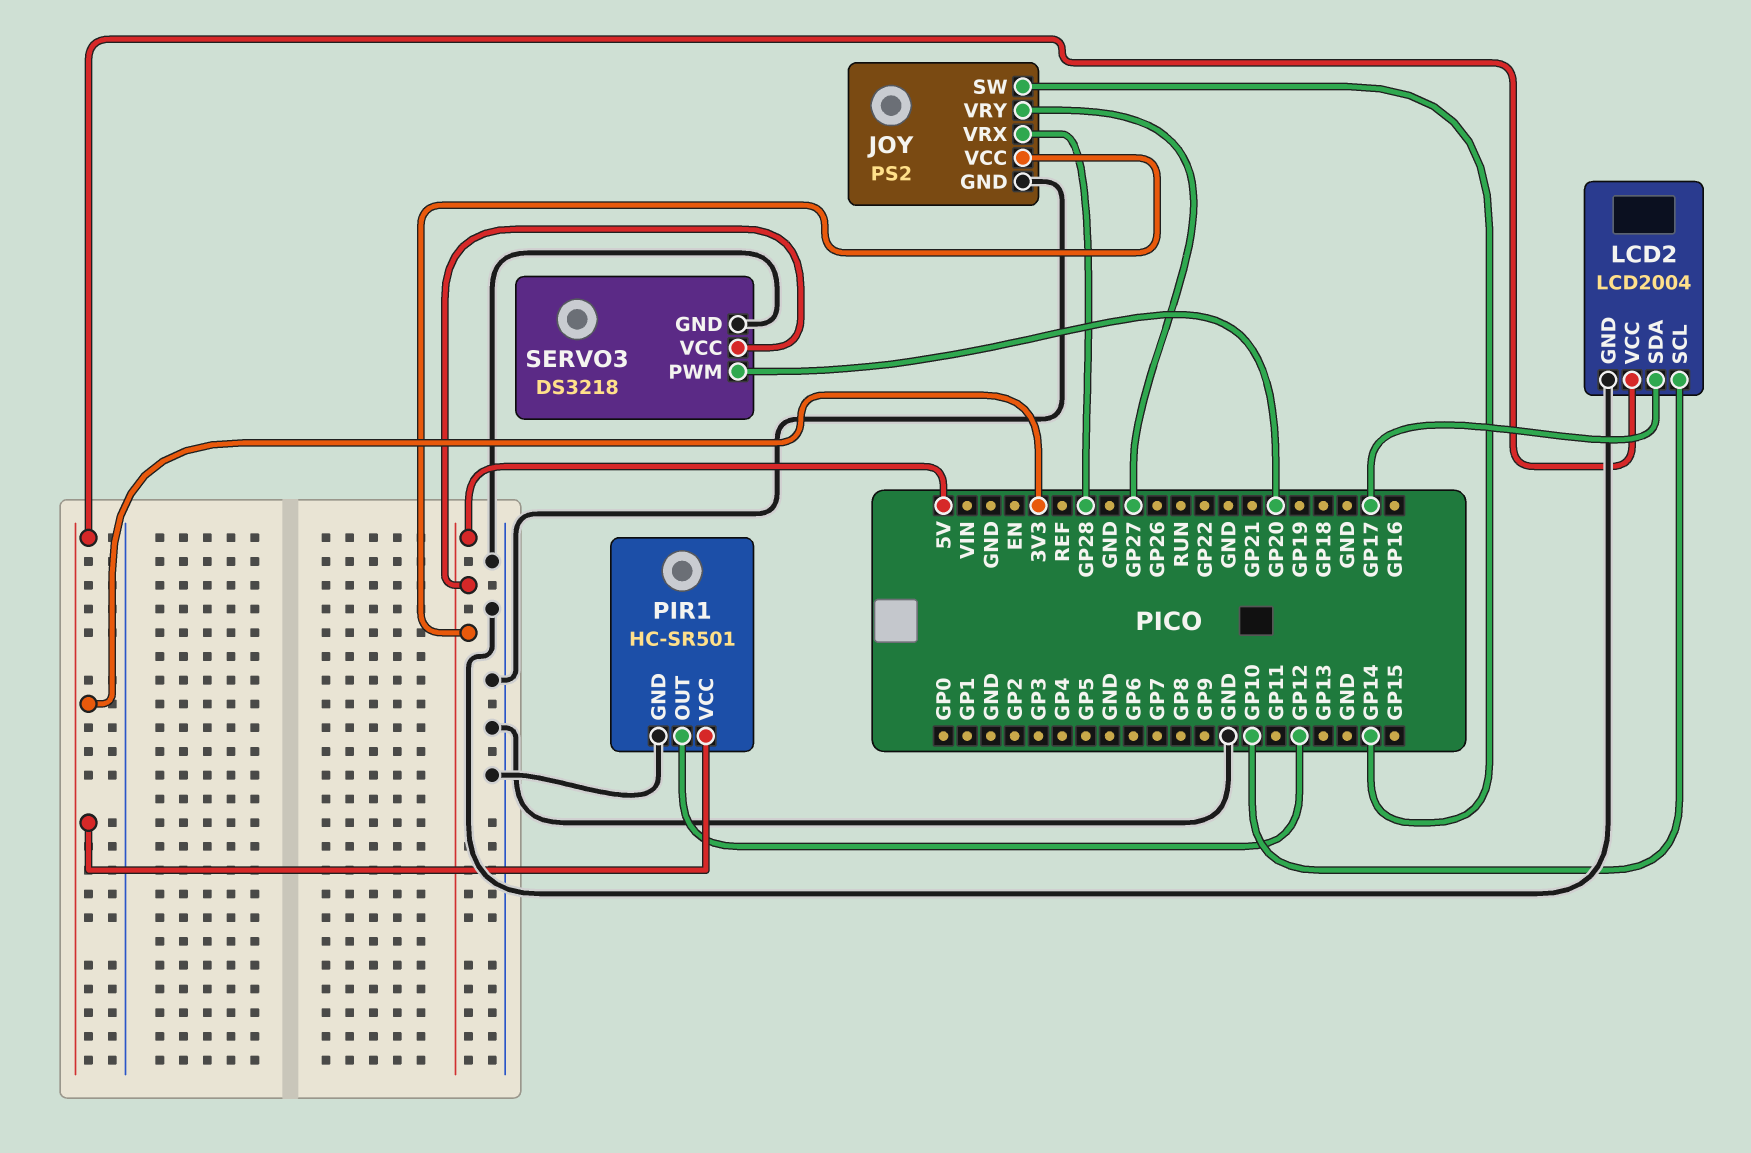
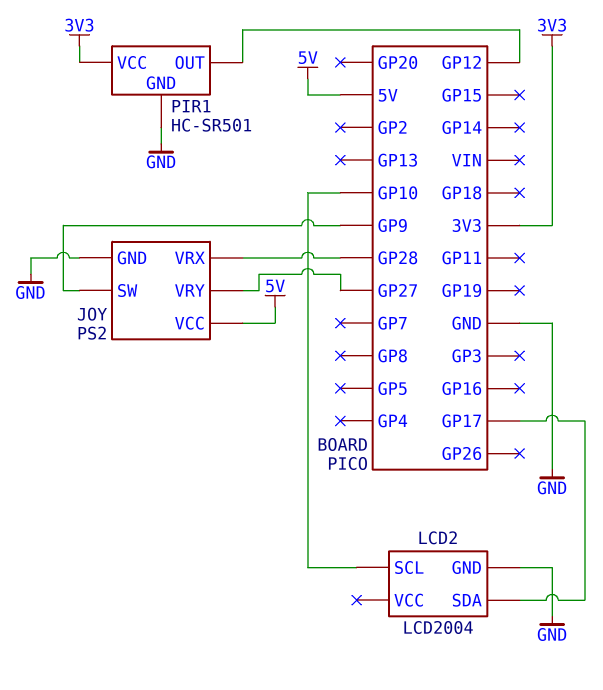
JOY pin SW: GP14 -> GP9
LCD2 pin VCC: 3V3 -> none
SERVO3: DS3218 -> none
SERVO3 pin GND: GND -> none
SERVO3 pin PWM: GP20 -> none
SERVO3 pin VCC: 5V -> none

